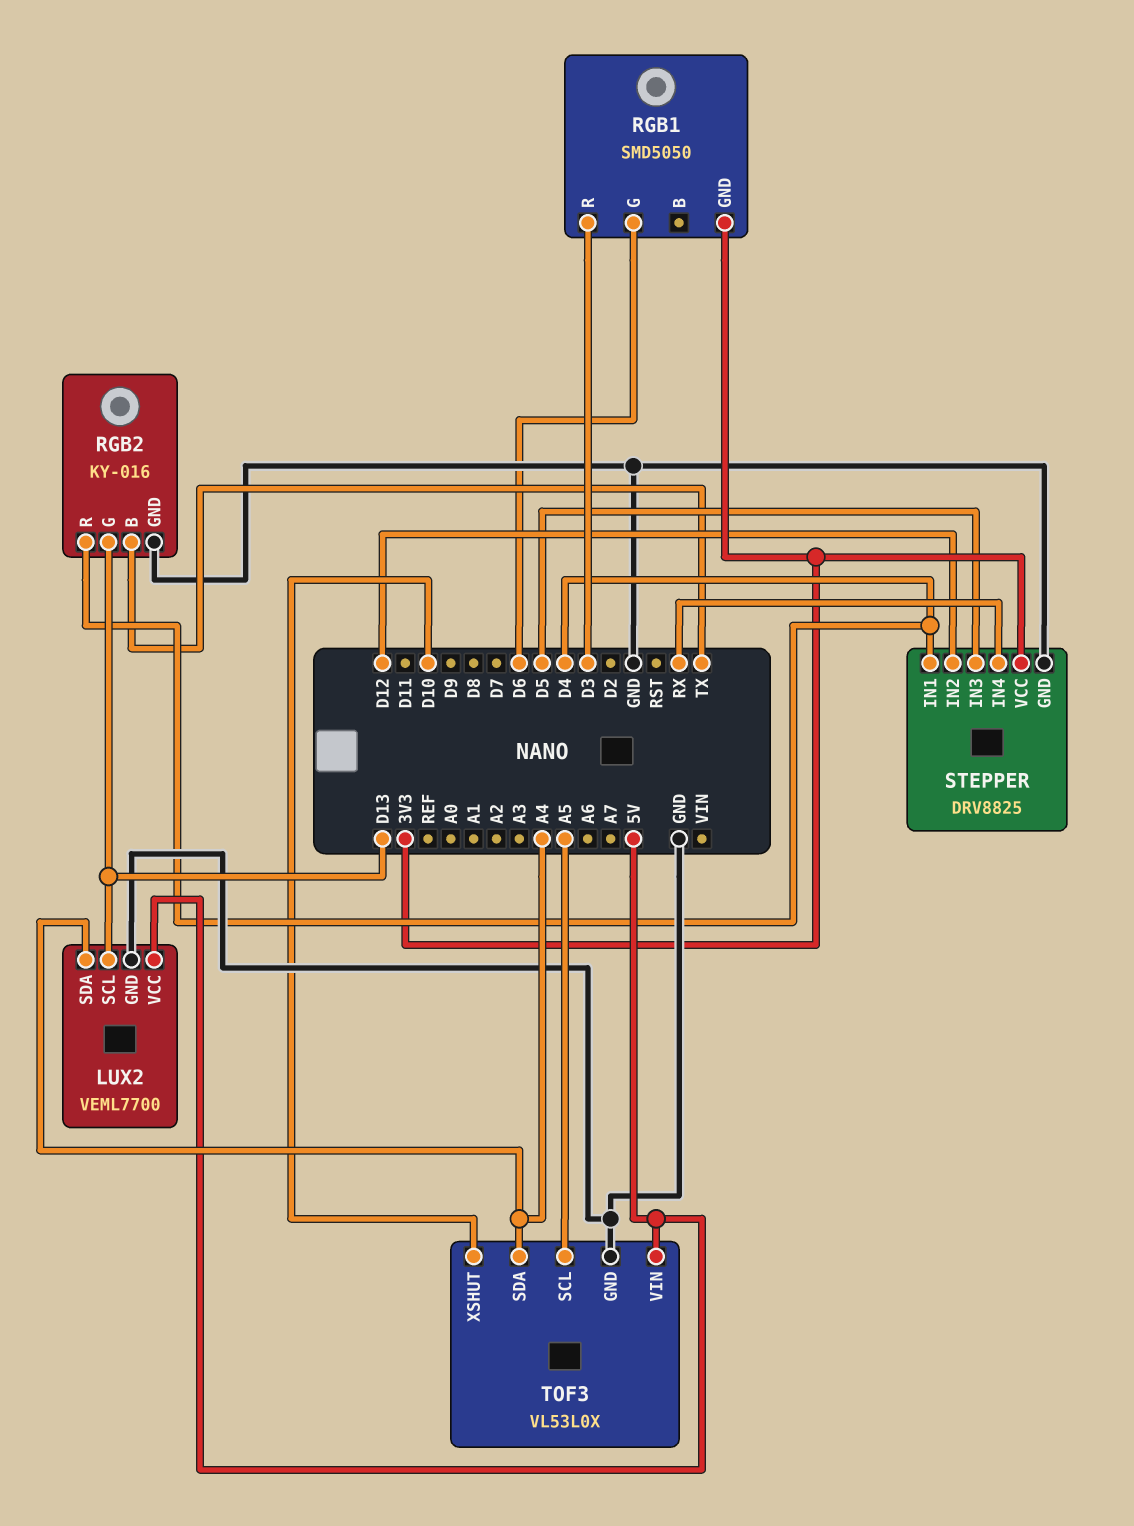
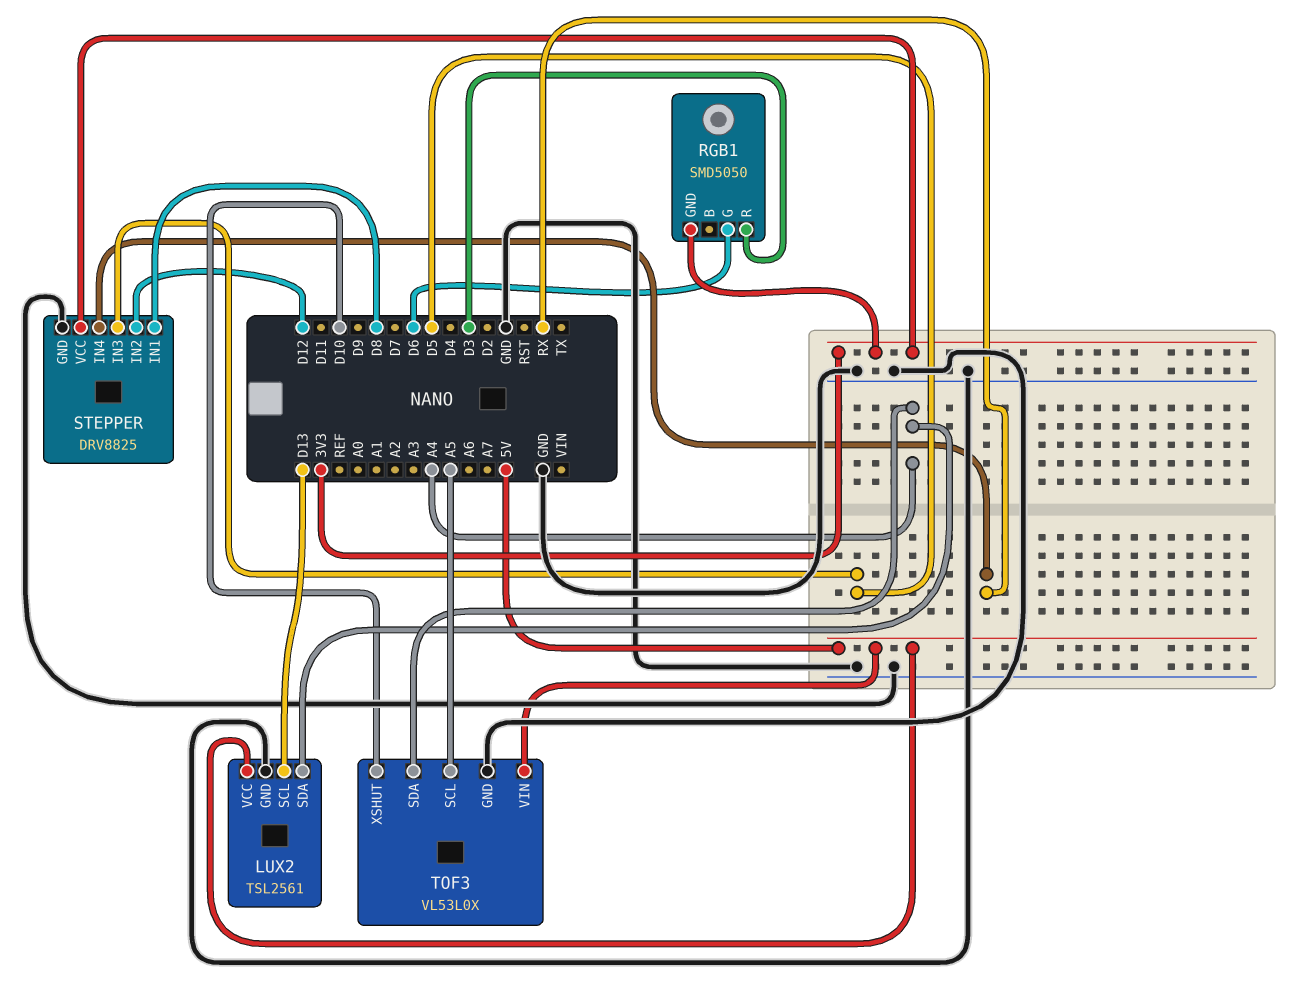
LUX2: VEML7700 -> TSL2561
RGB2: KY-016 -> none
RGB2 pin B: TX -> none
RGB2 pin G: D13 -> none
RGB2 pin GND: GND -> none
RGB2 pin R: D4 -> none
STEPPER pin IN1: D4 -> D8

